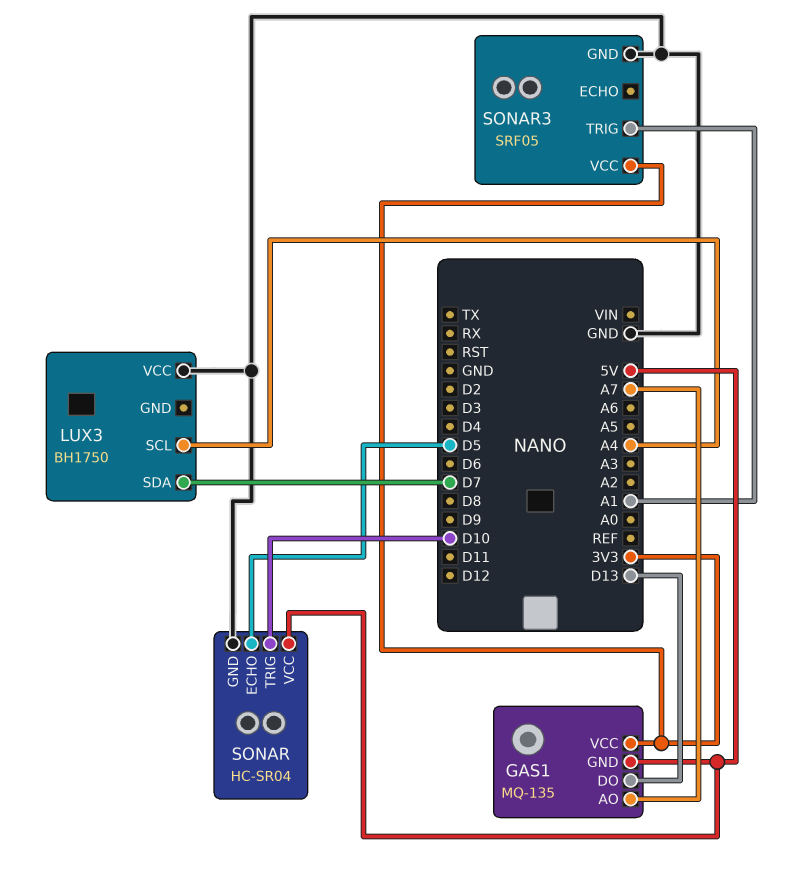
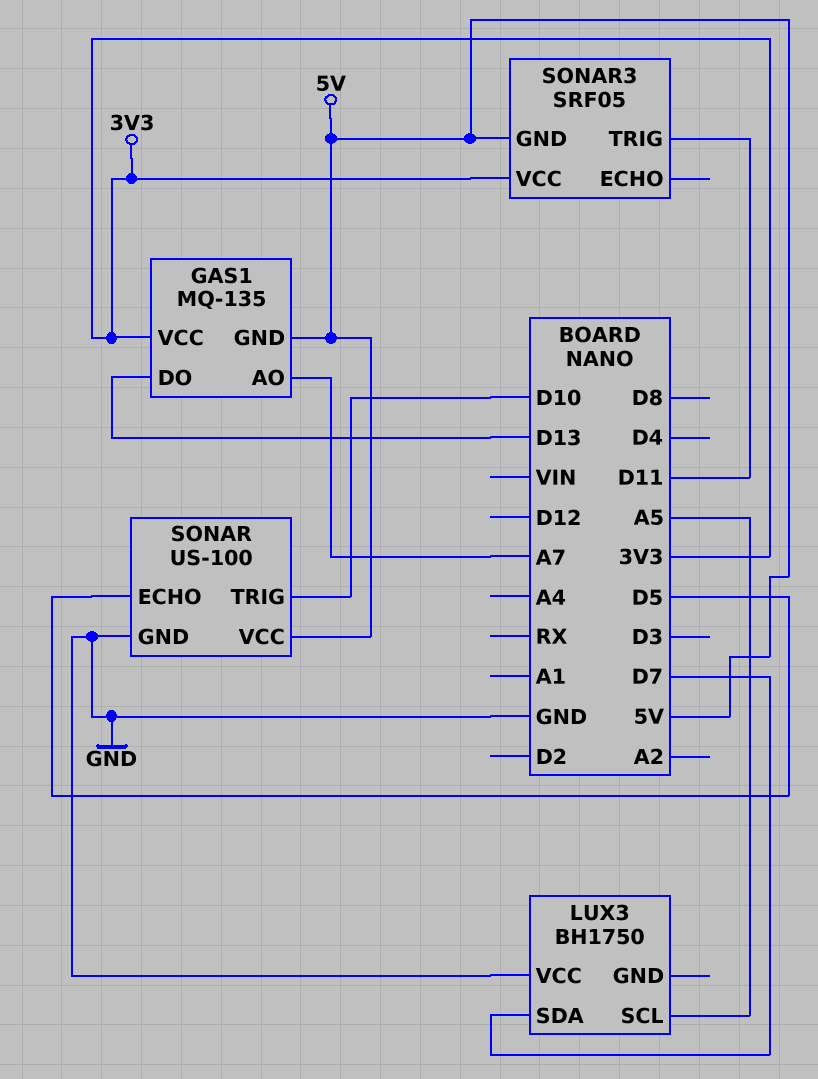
LUX3 pin SCL: A4 -> A5
SONAR: HC-SR04 -> US-100
SONAR3 pin GND: GND -> 5V
SONAR3 pin TRIG: A1 -> D11

